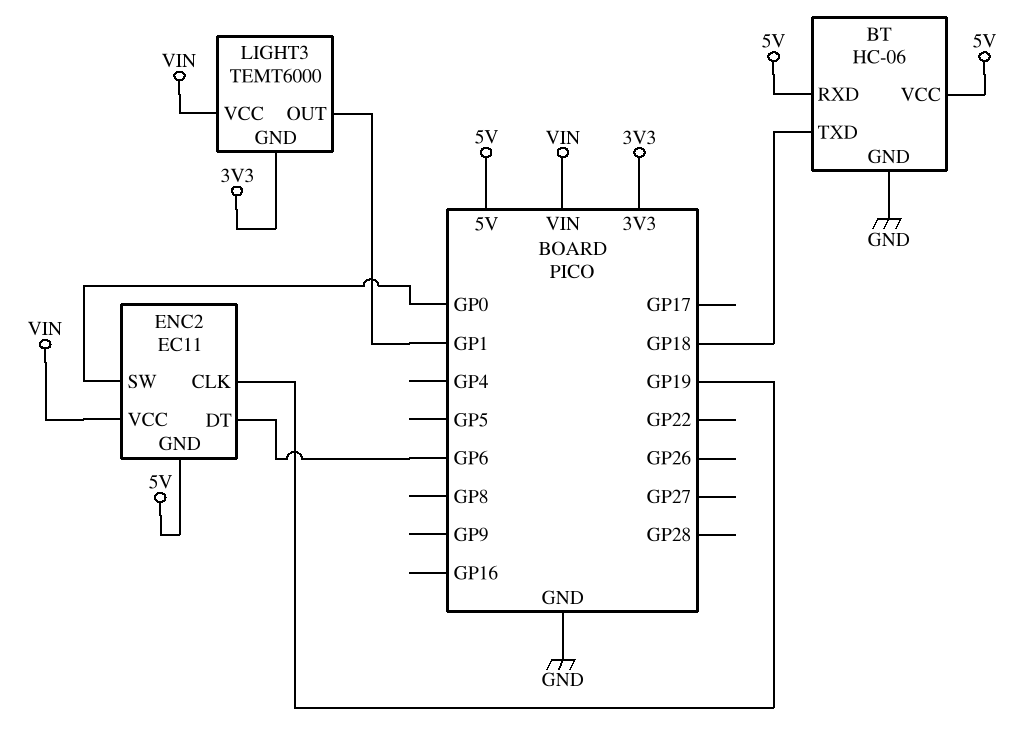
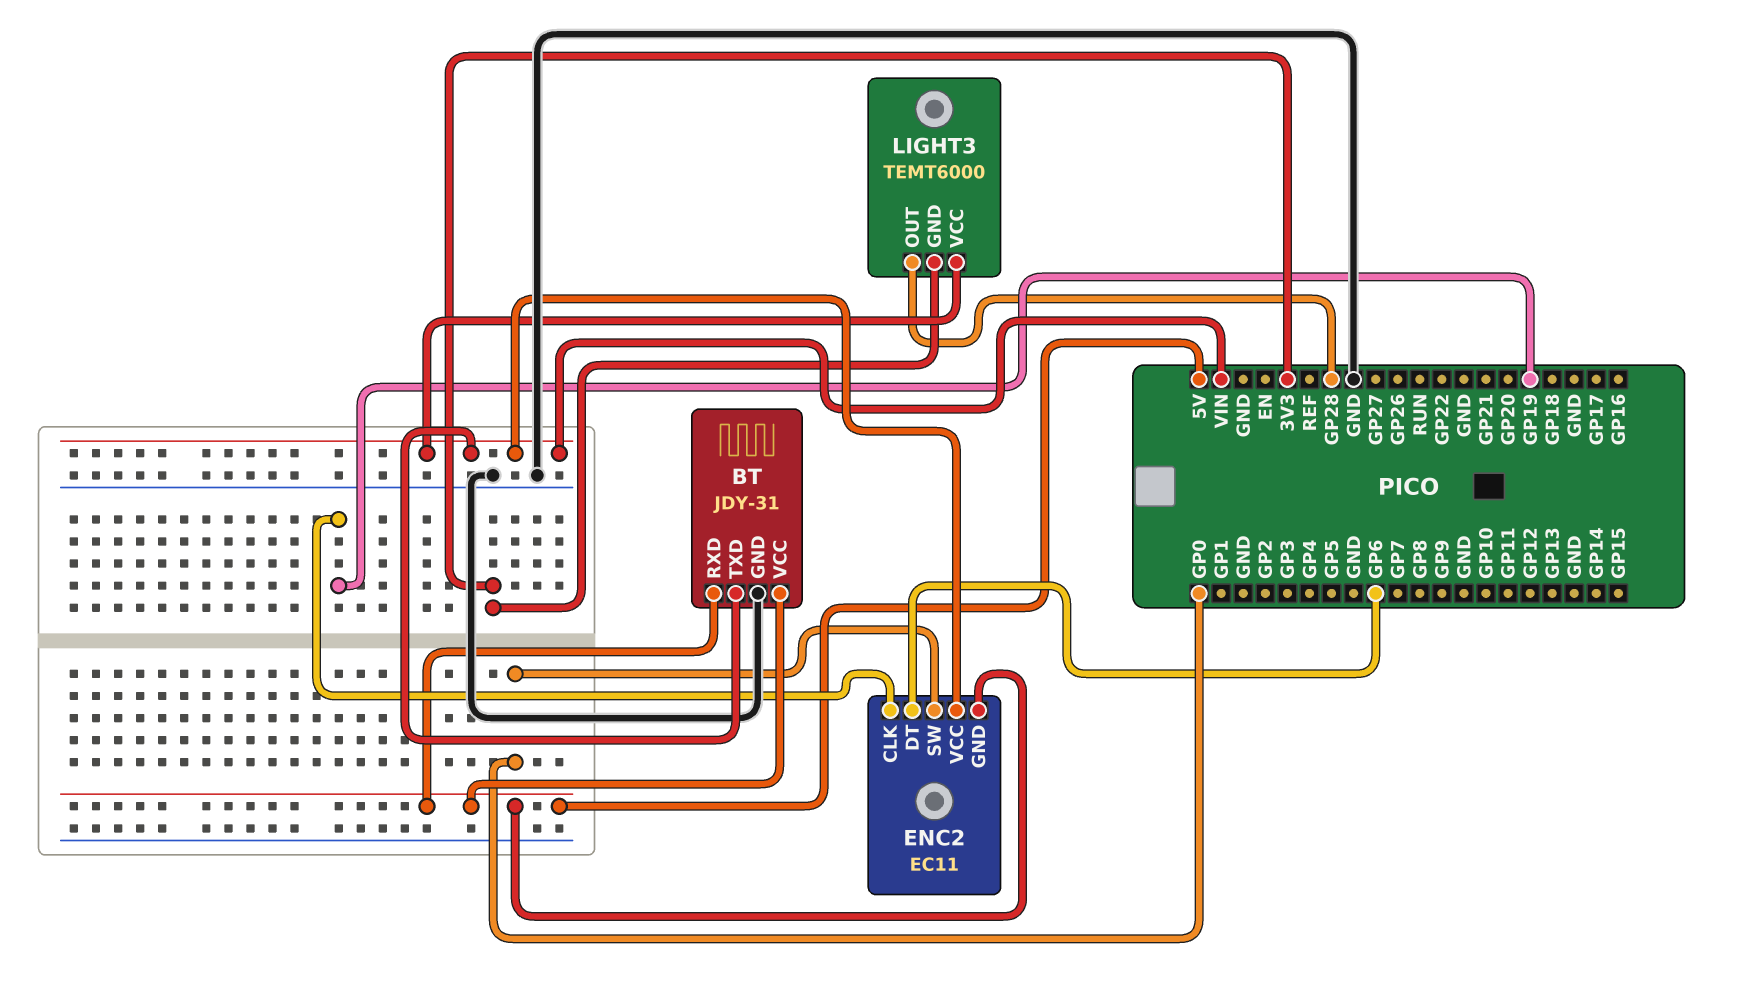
BT: HC-06 -> JDY-31
BT pin TXD: GP18 -> VIN
LIGHT3 pin OUT: GP1 -> GP28

